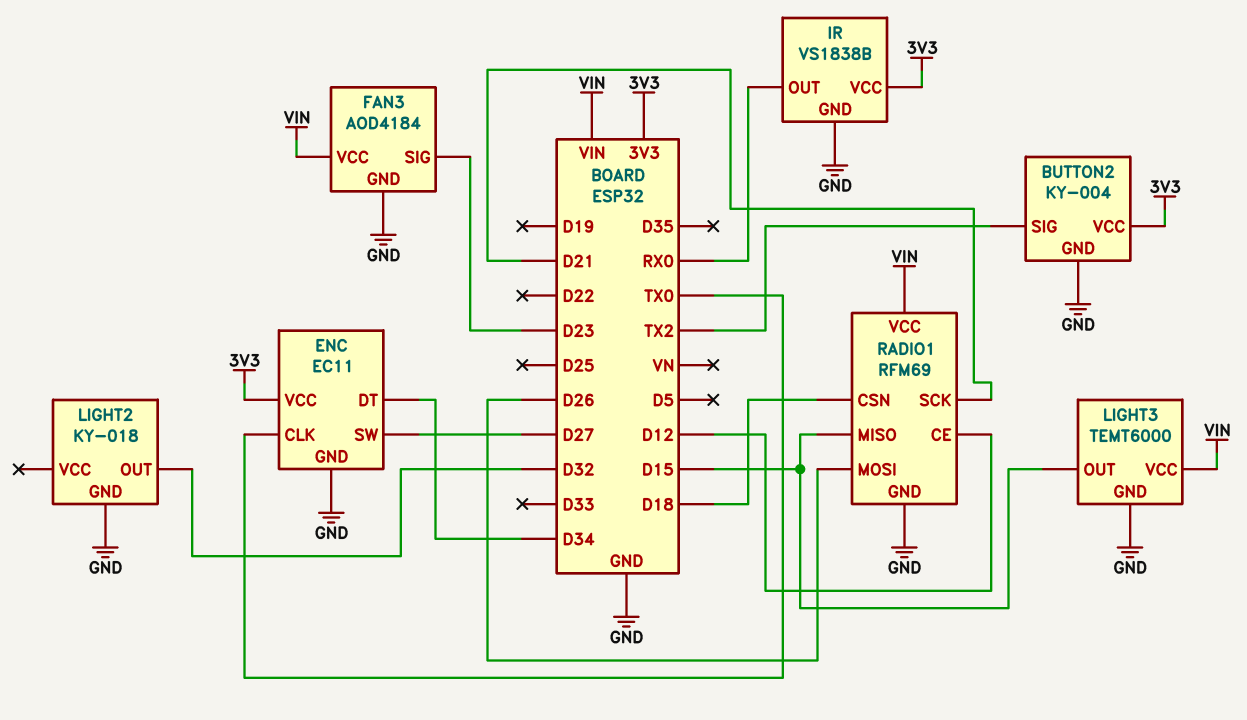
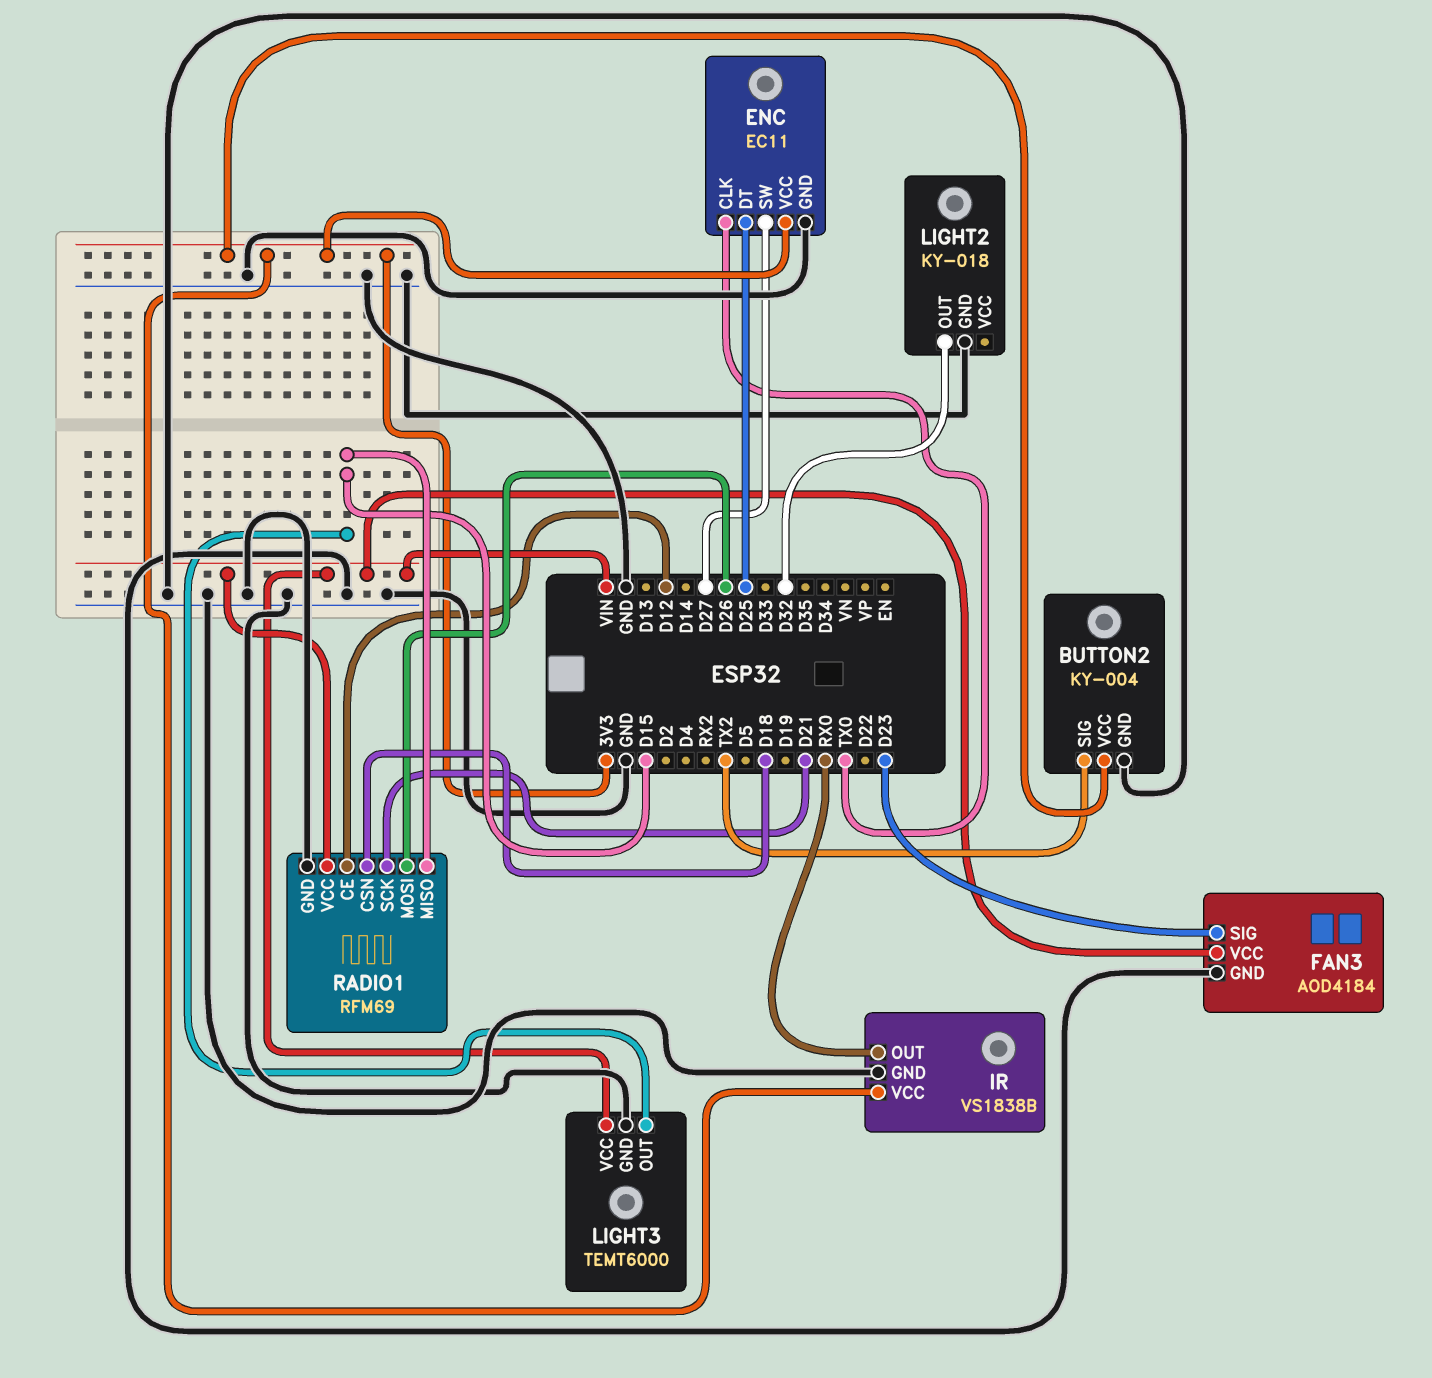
ENC pin DT: D34 -> D25

